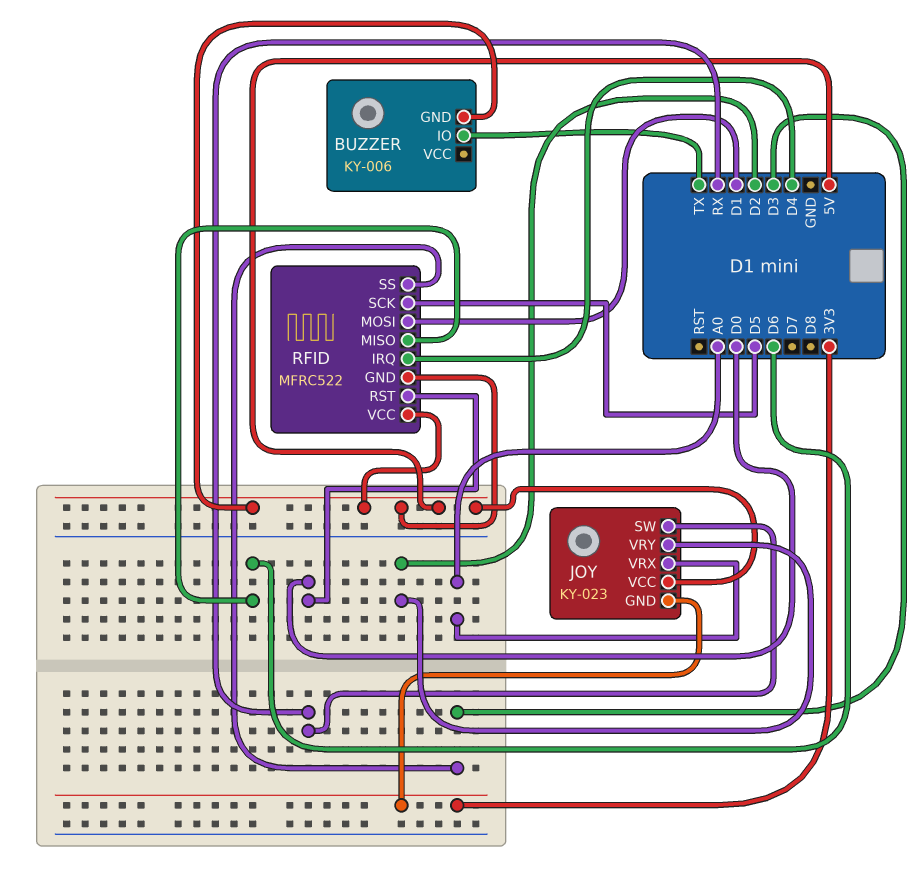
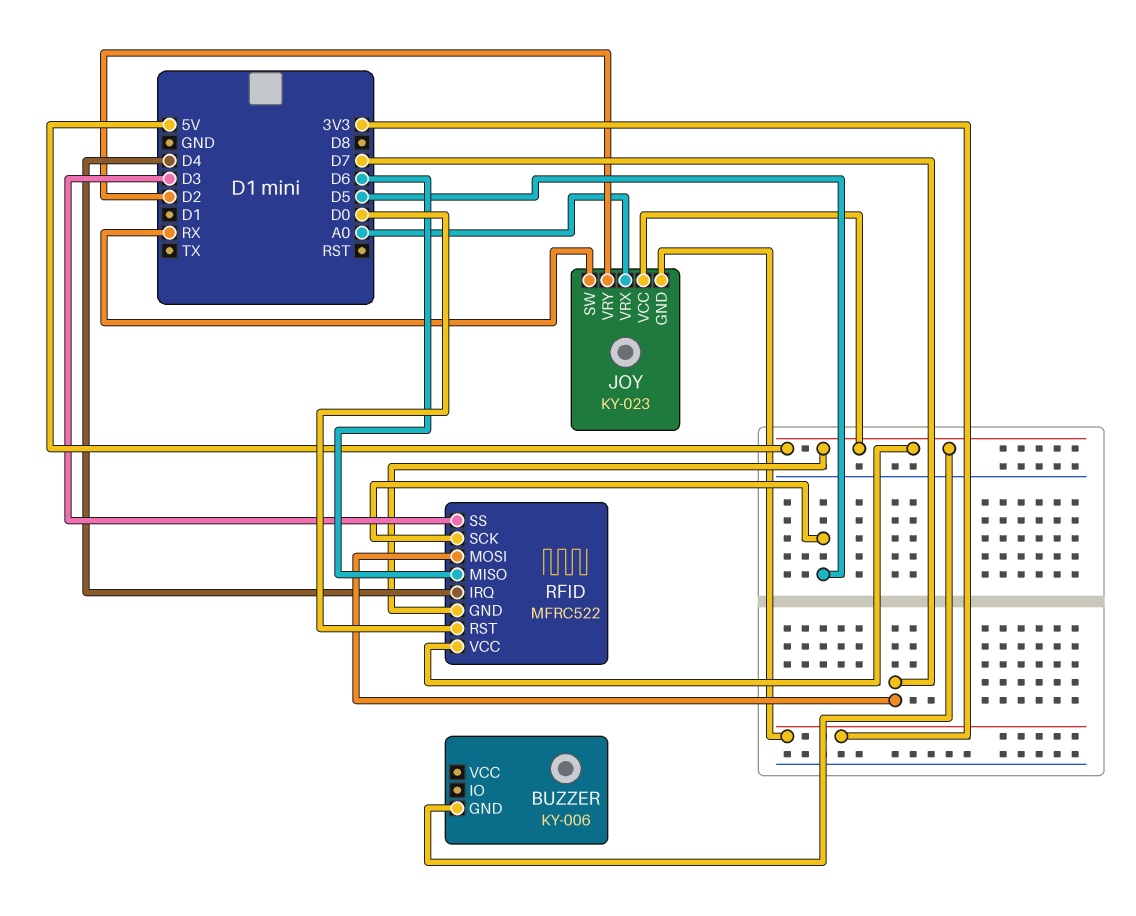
BUZZER pin IO: TX -> none
RFID pin MOSI: D1 -> D7

